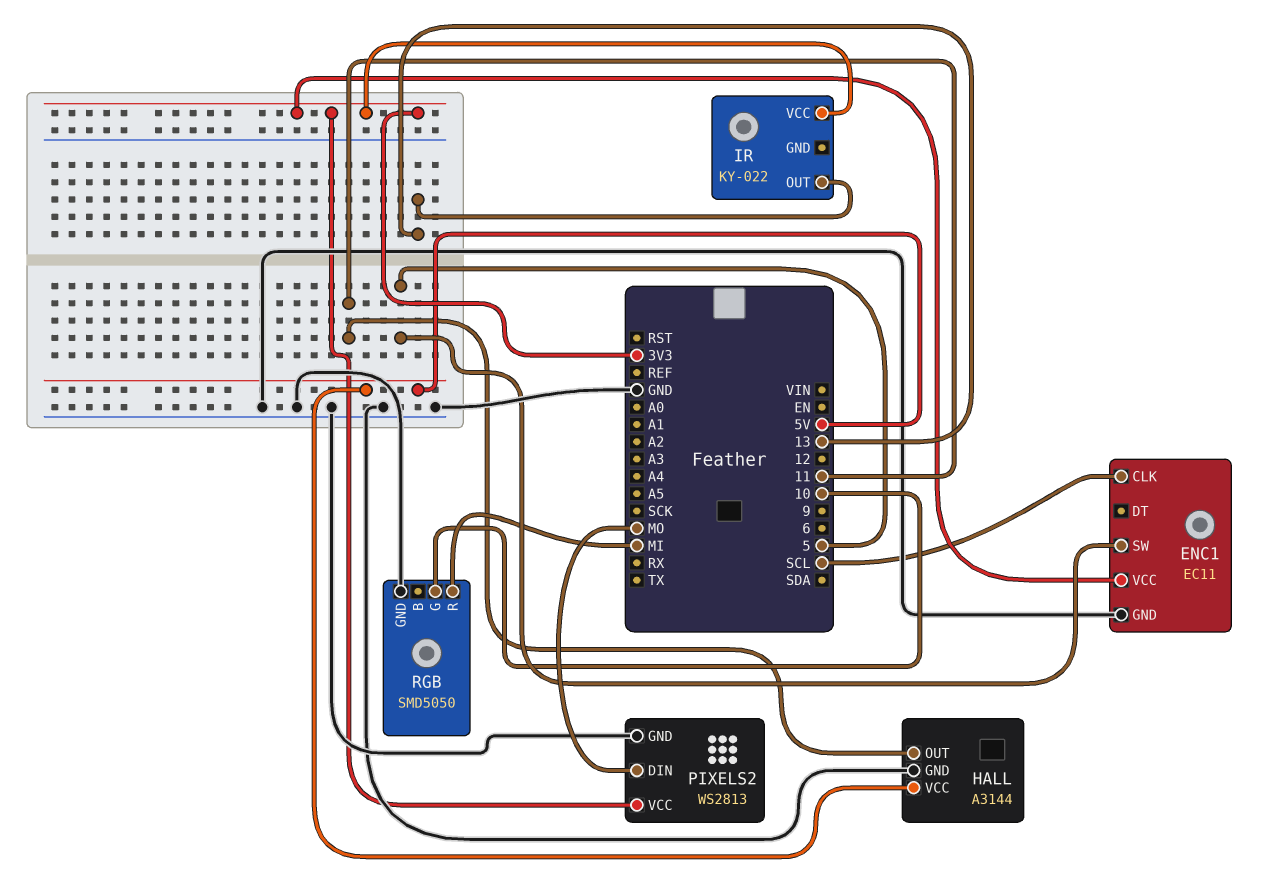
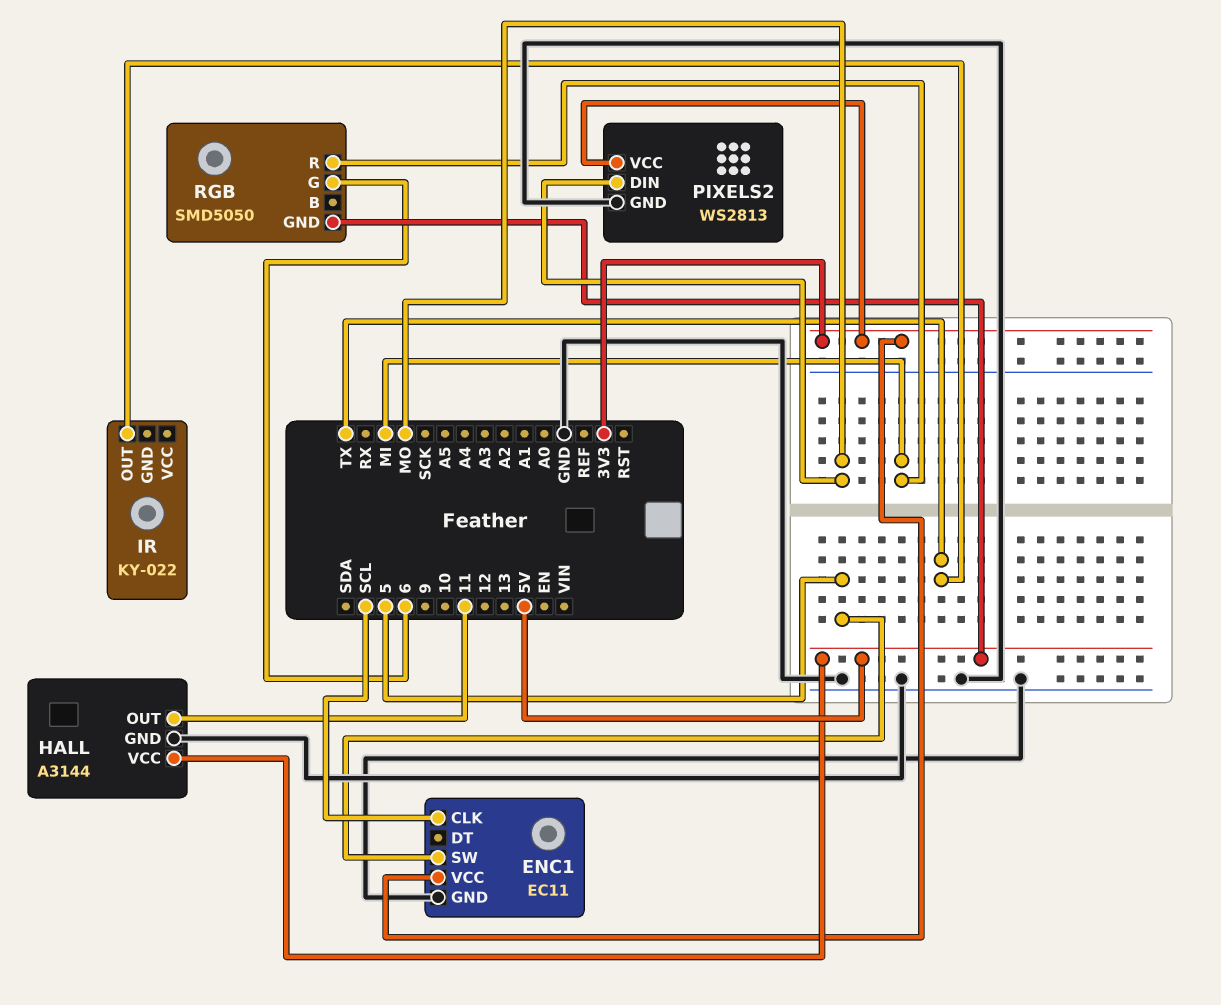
IR pin OUT: 13 -> TX
IR pin VCC: 3V3 -> none
RGB pin G: 10 -> 6
RGB pin GND: GND -> 5V

